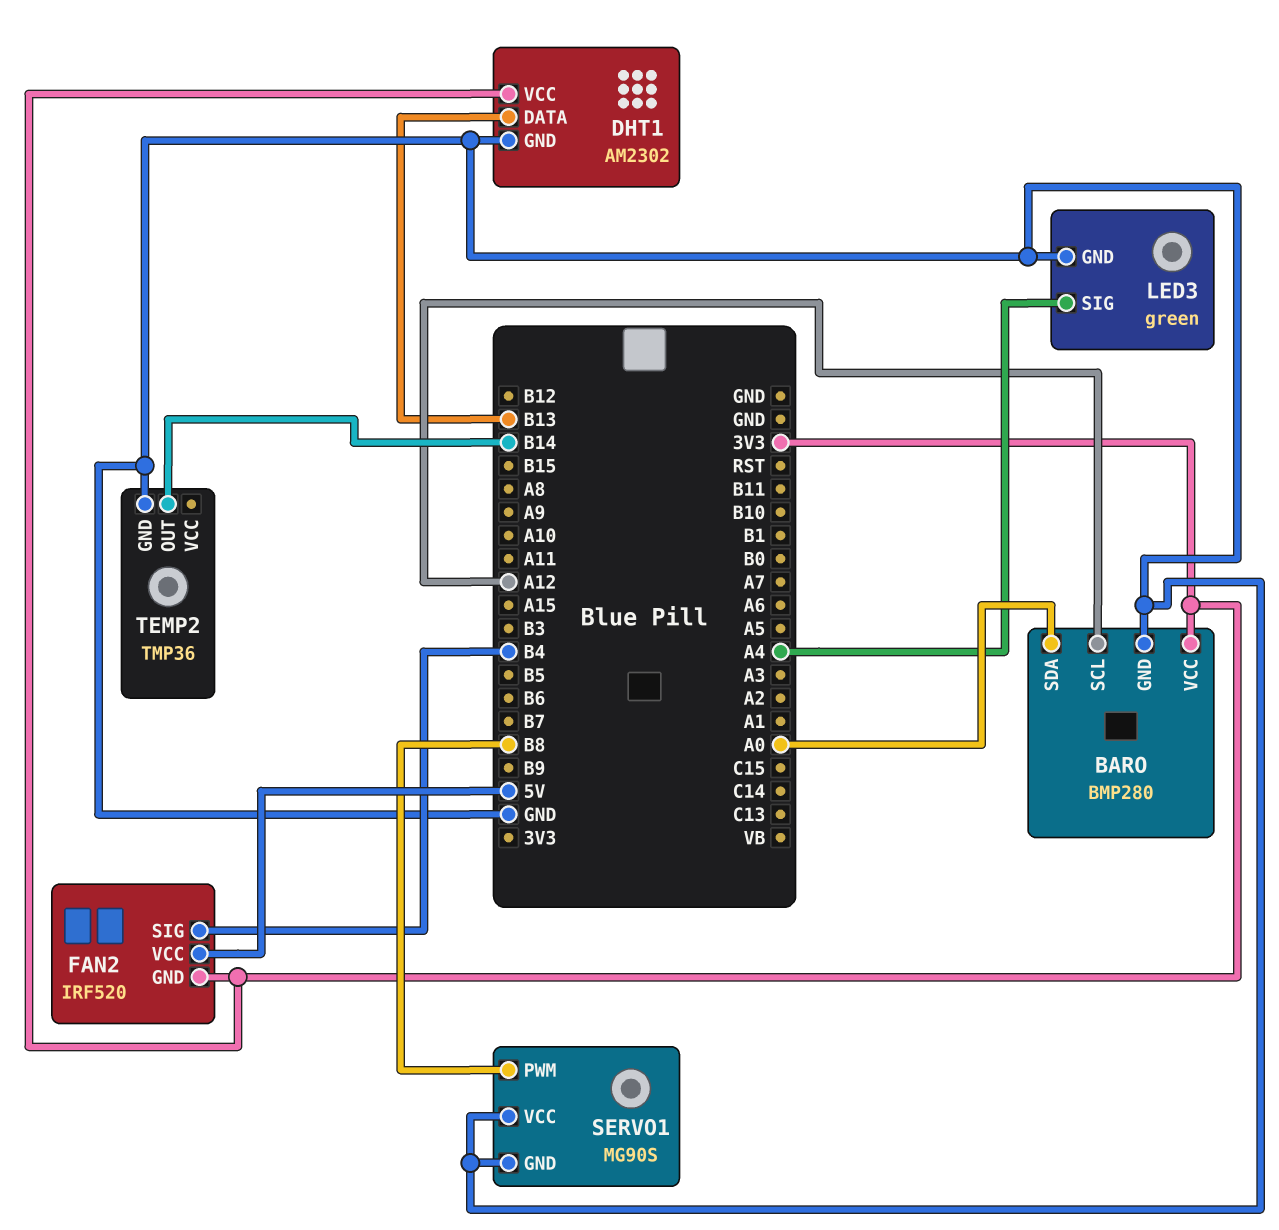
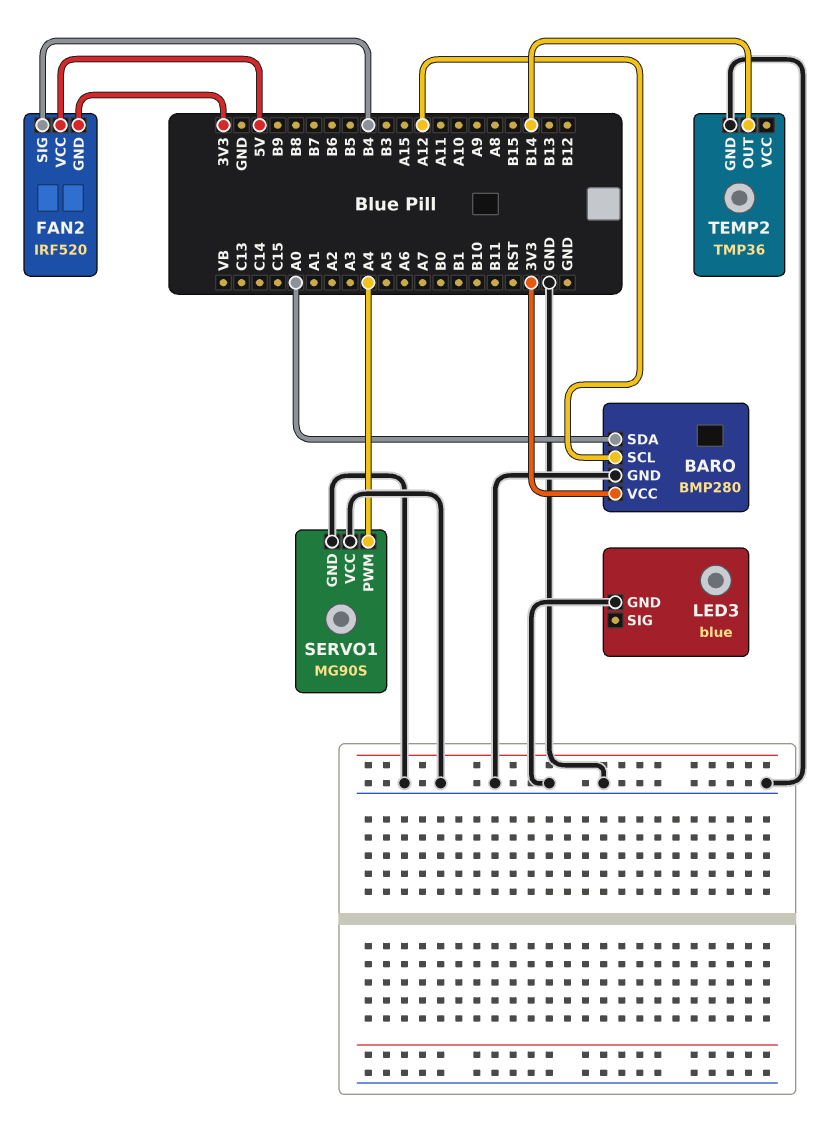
DHT1: AM2302 -> none
DHT1 pin DATA: B13 -> none
DHT1 pin GND: GND -> none
DHT1 pin VCC: 3V3 -> none
LED3: green -> blue
LED3 pin SIG: A4 -> none
SERVO1 pin PWM: B8 -> A4

